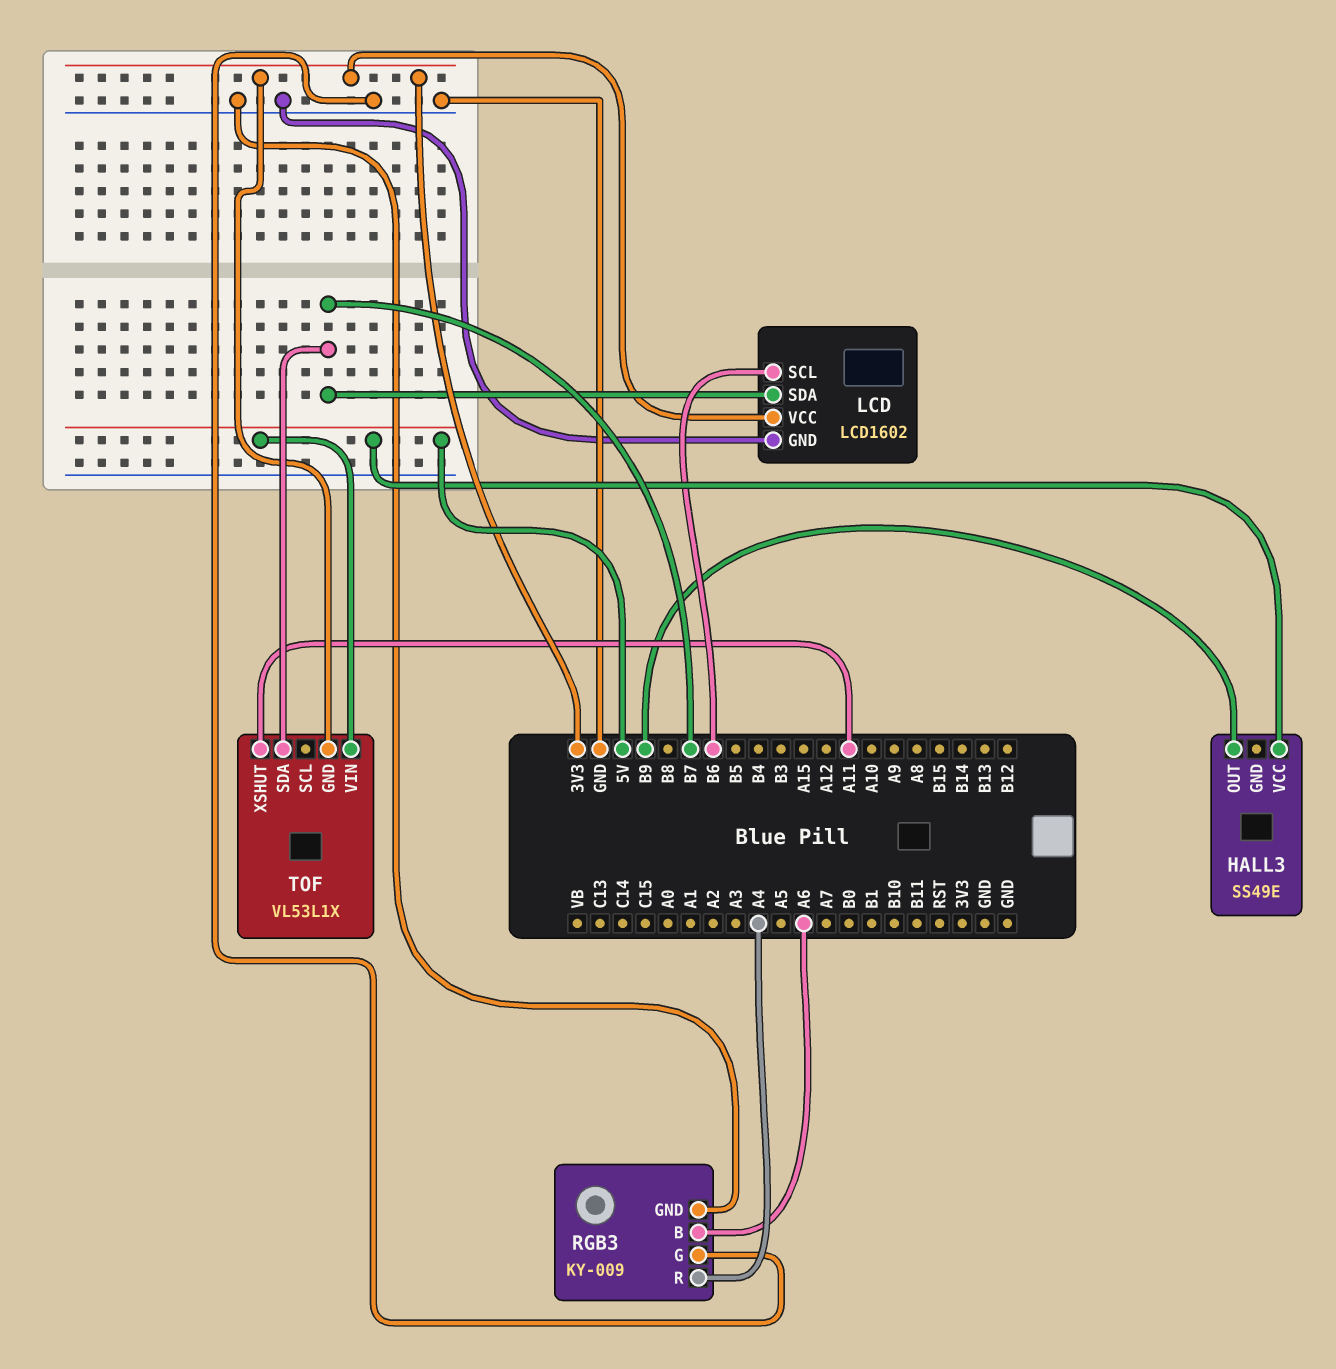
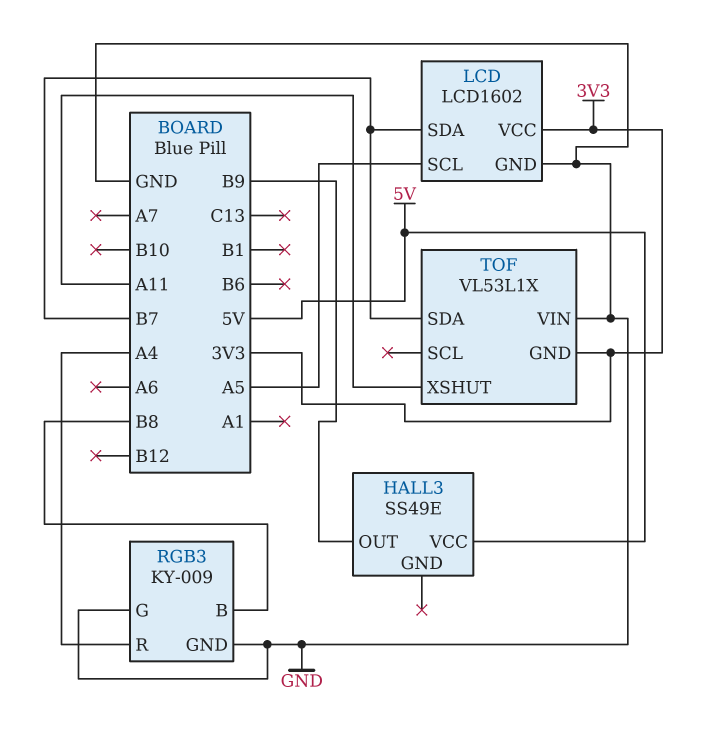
LCD pin SCL: B6 -> A5
RGB3 pin B: A6 -> B8
TOF pin VIN: 5V -> GND

